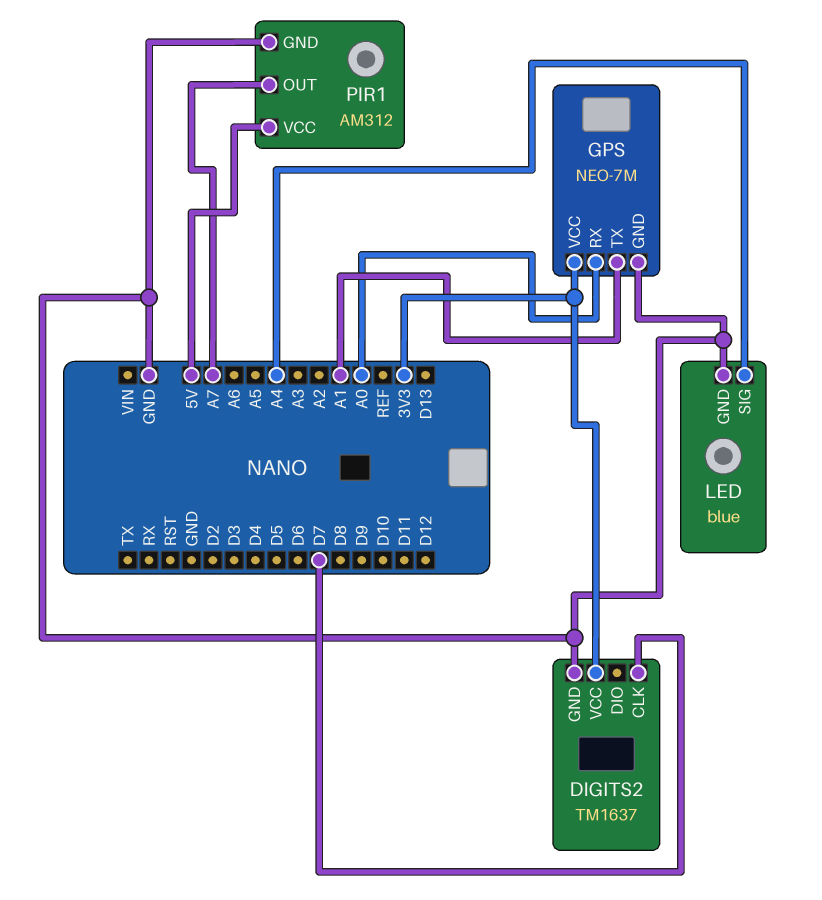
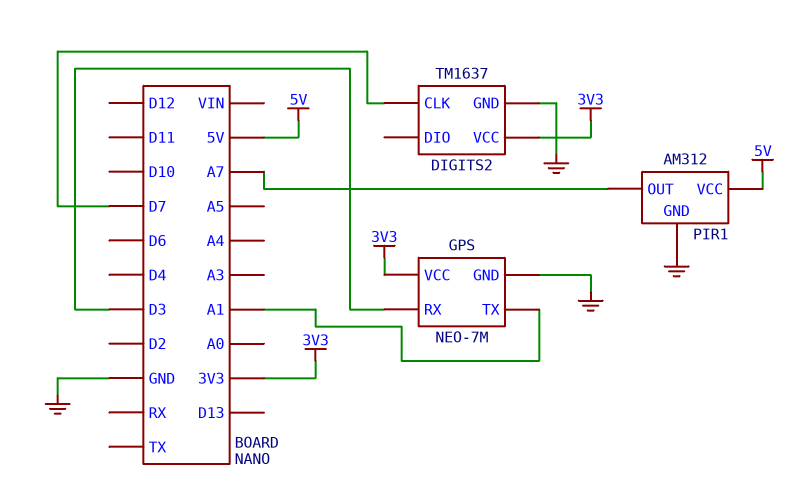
GPS pin RX: A0 -> D3
LED: blue -> none
LED pin GND: GND -> none
LED pin SIG: A4 -> none

